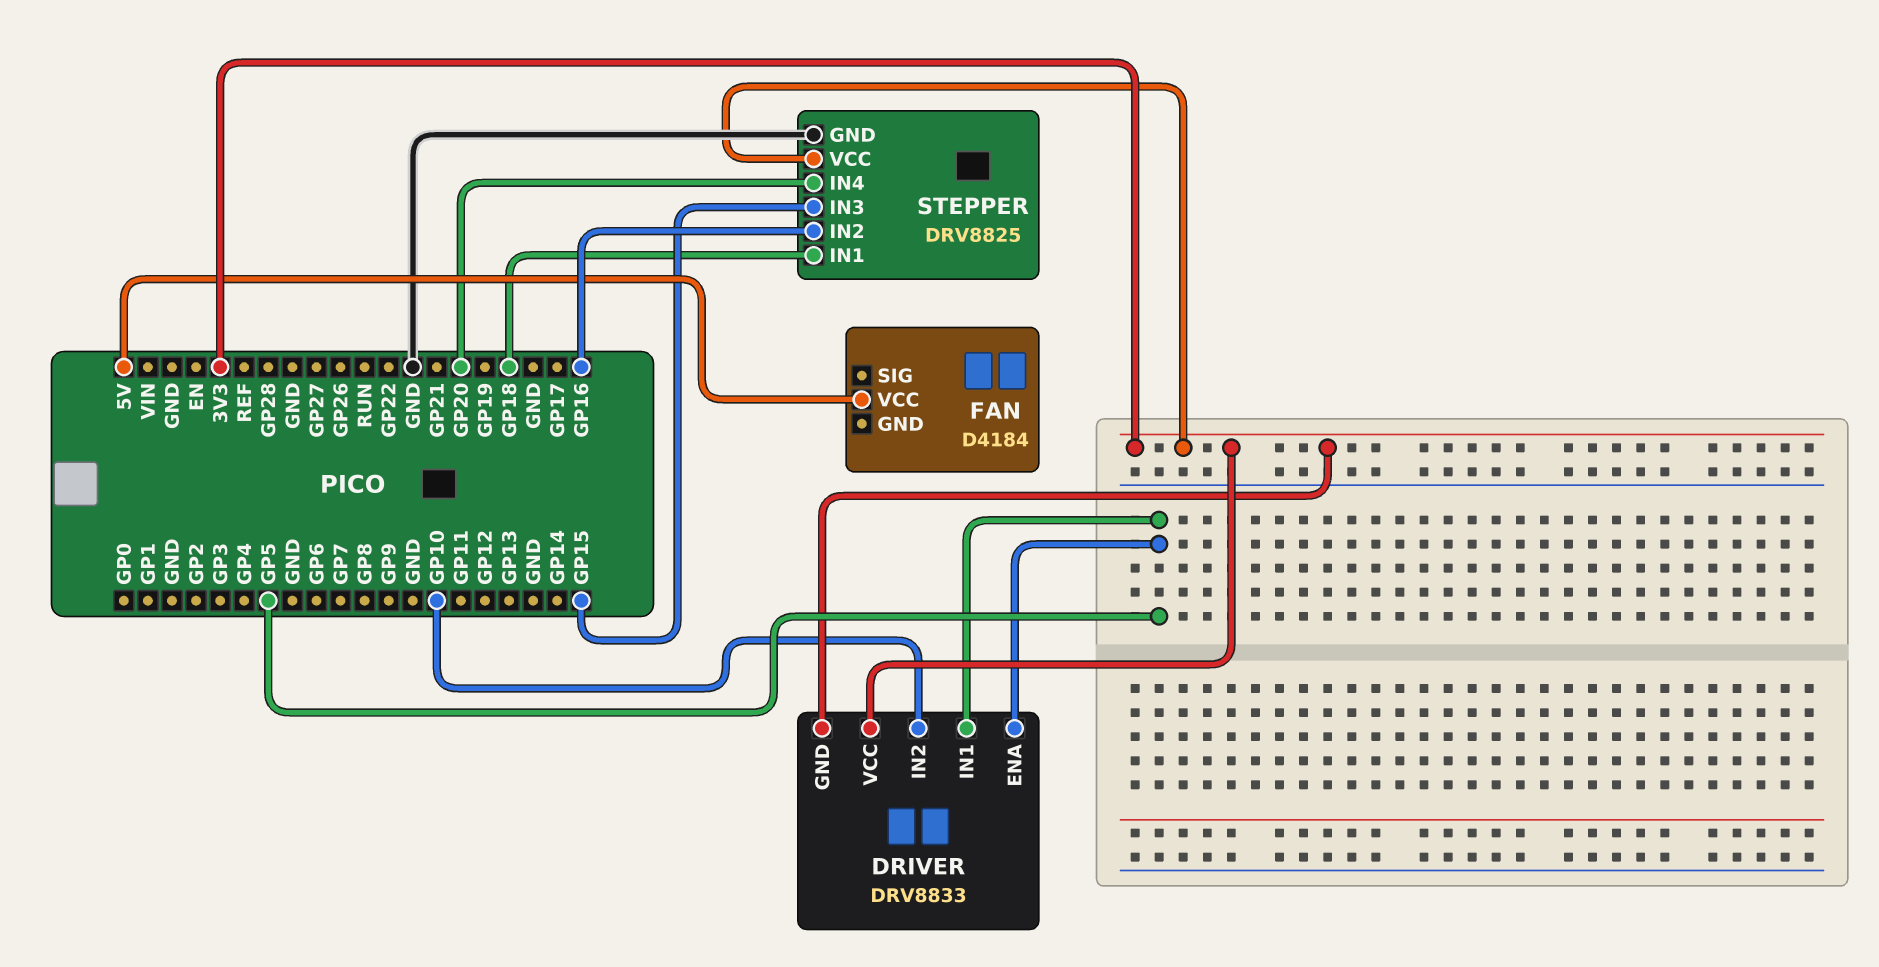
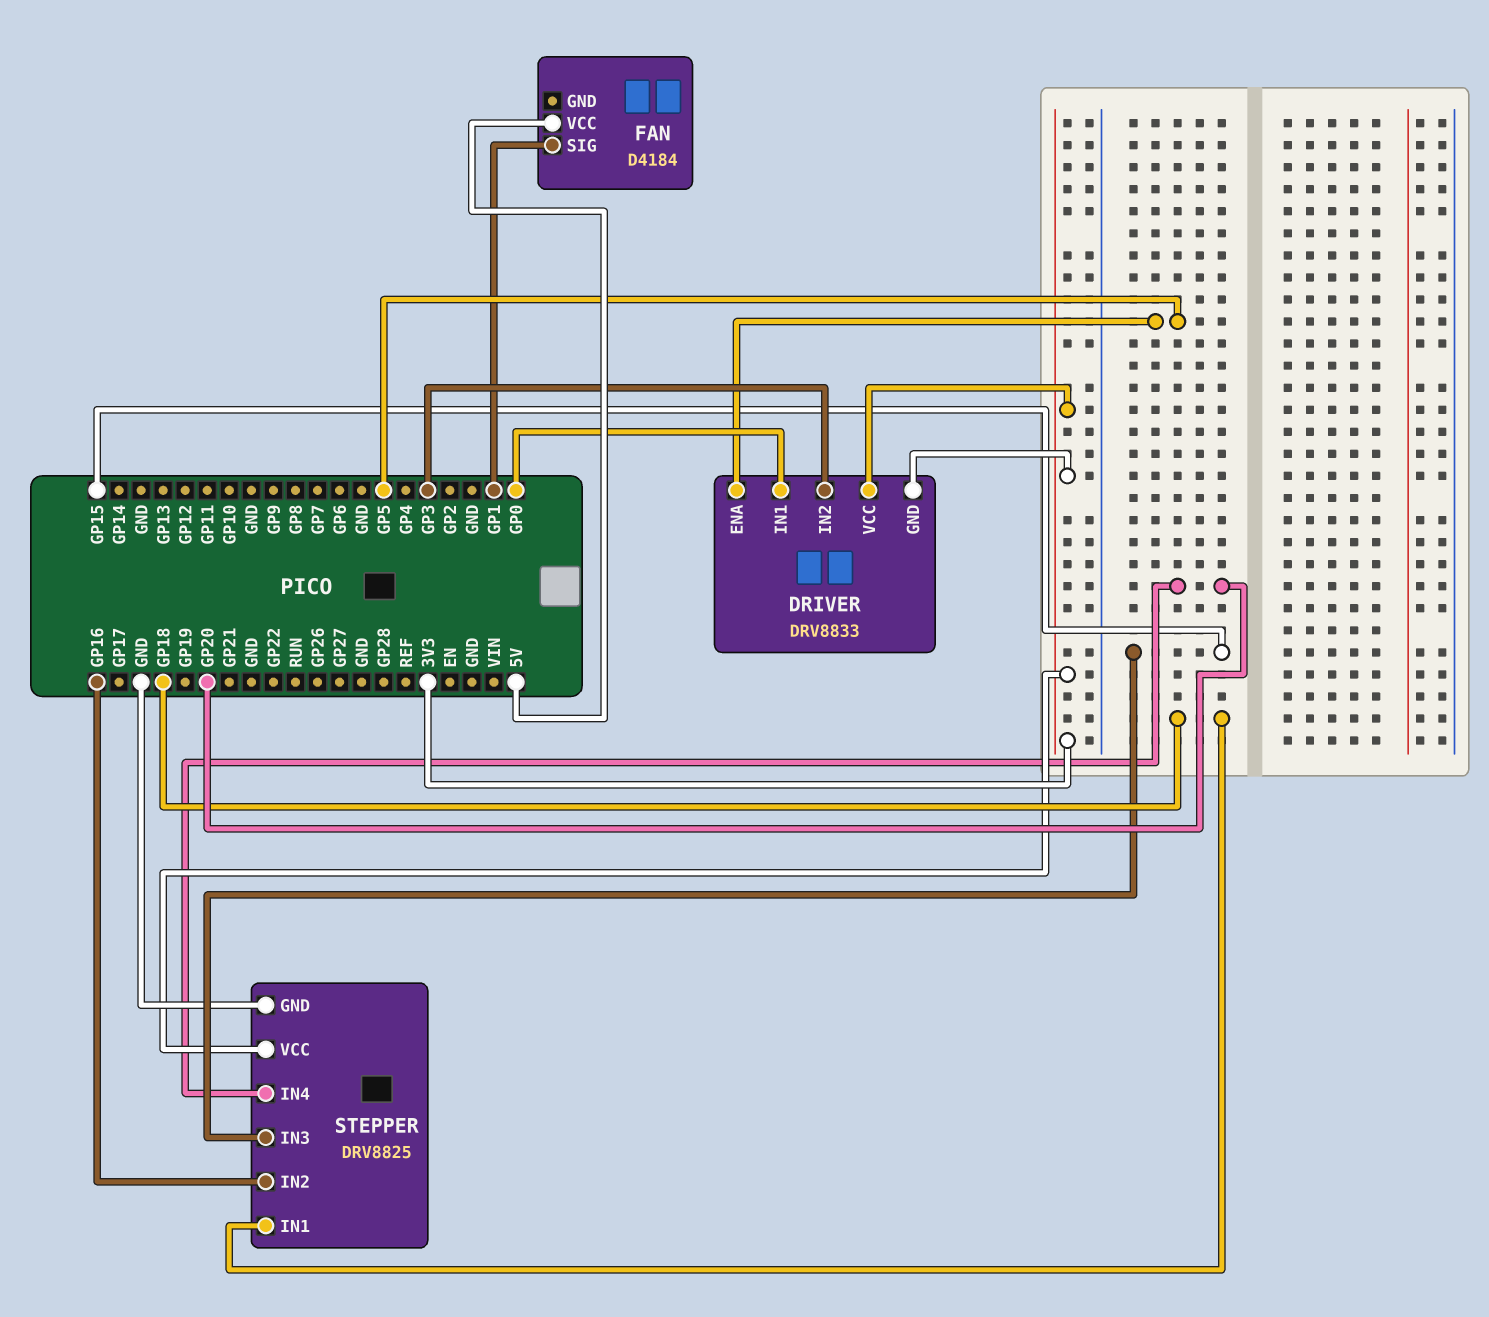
DRIVER pin IN1: GP5 -> GP0
DRIVER pin IN2: GP10 -> GP3
FAN pin SIG: none -> GP1

